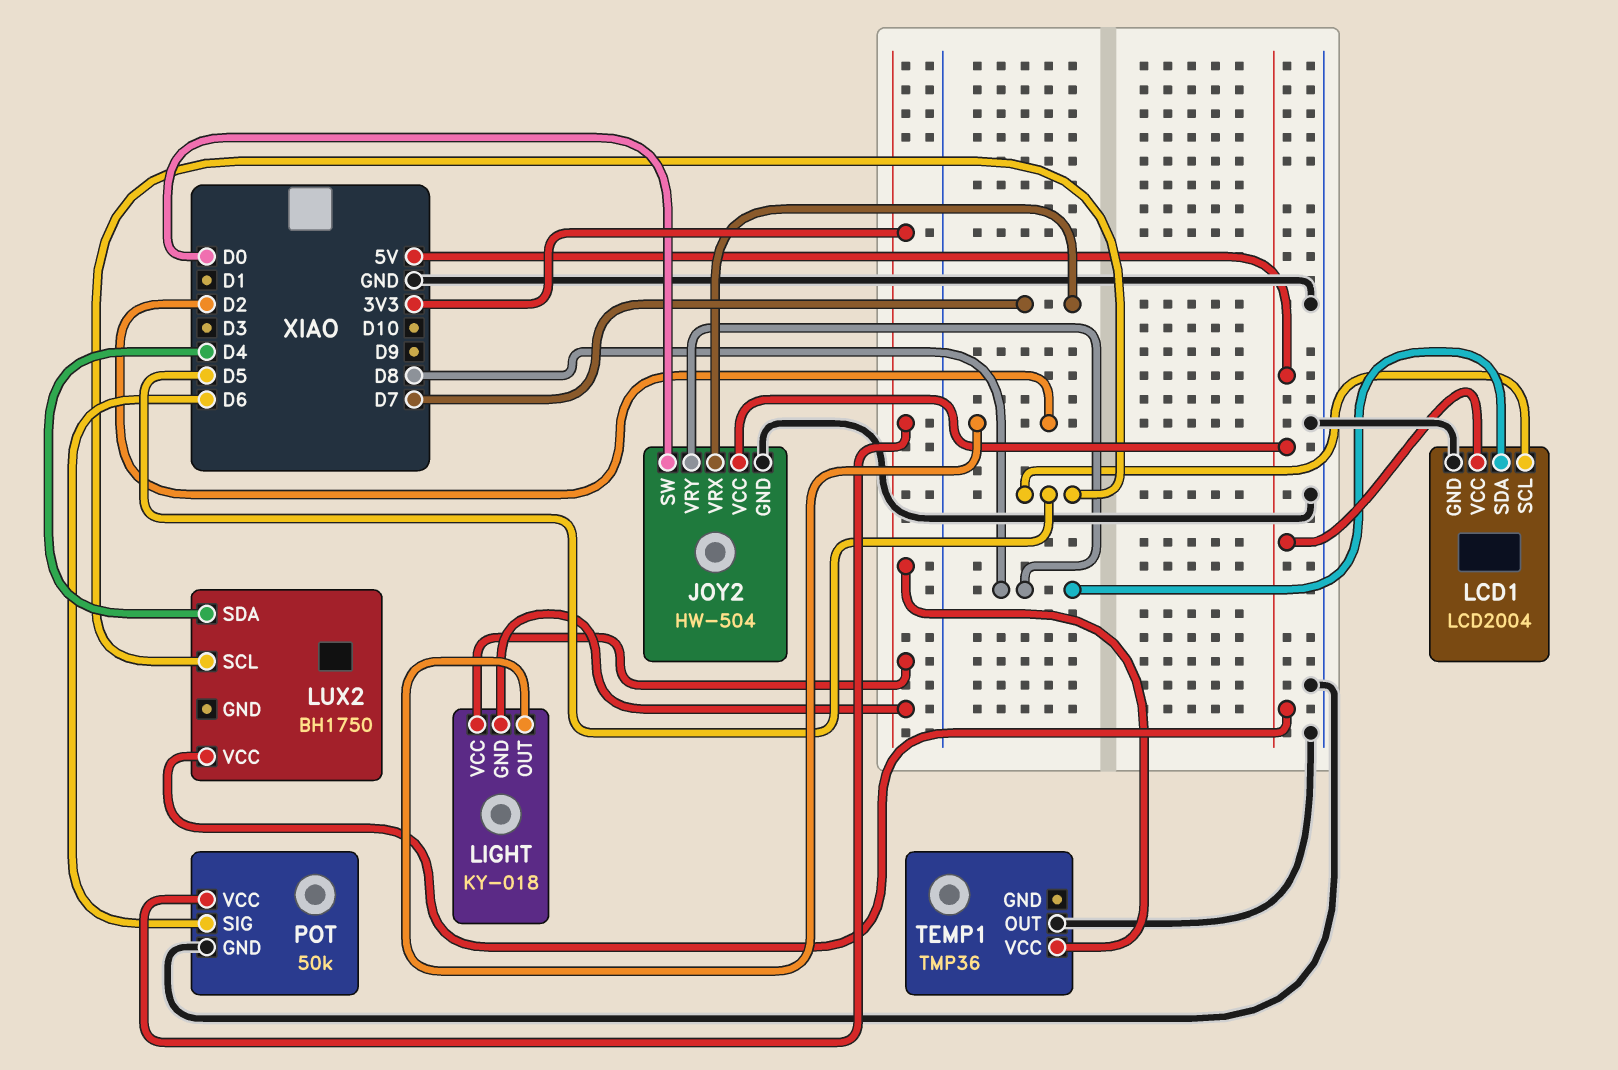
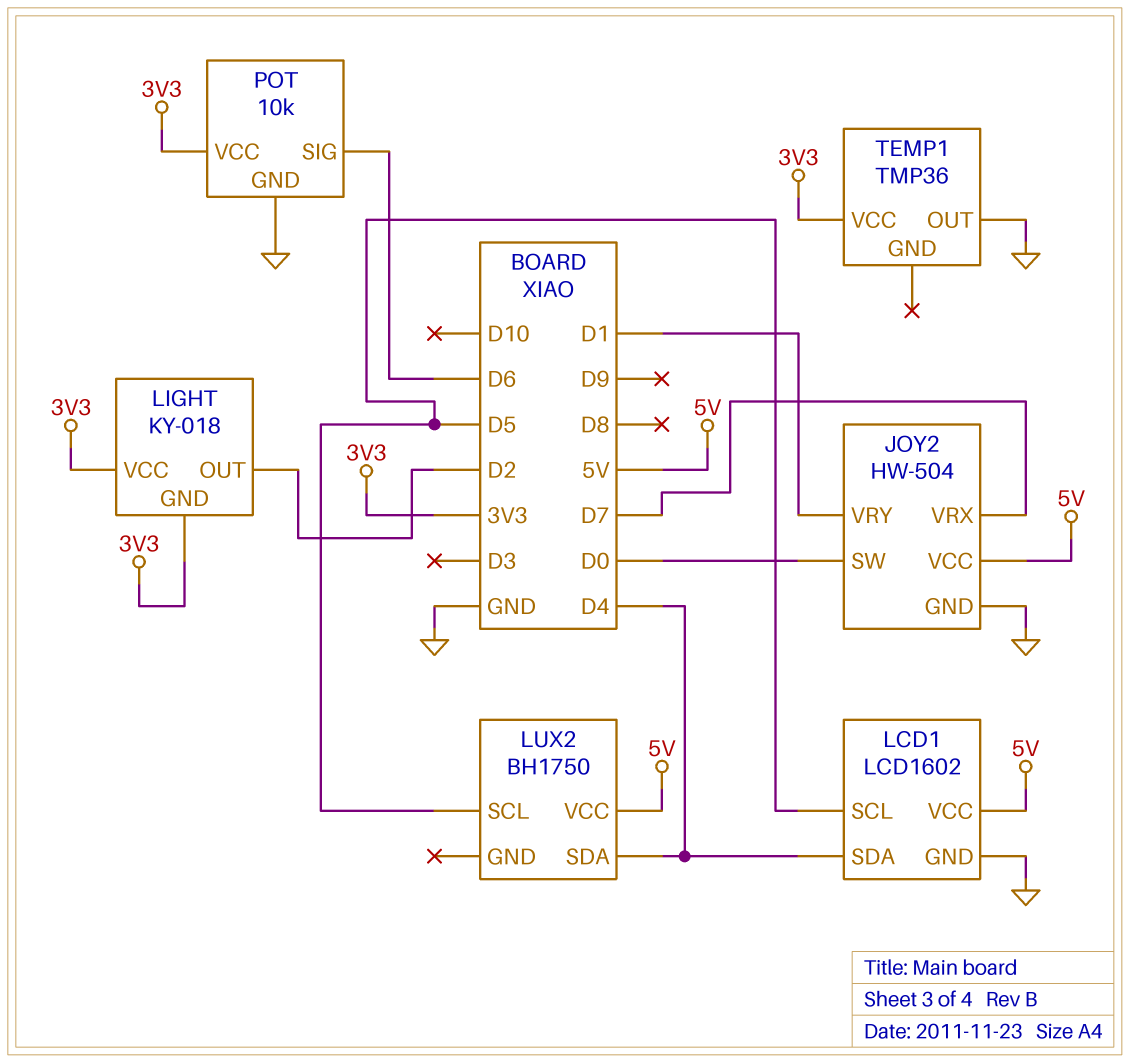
JOY2 pin VRY: D8 -> D1
LCD1: LCD2004 -> LCD1602
LCD1 pin SDA: D8 -> D4
POT: 50k -> 10k

